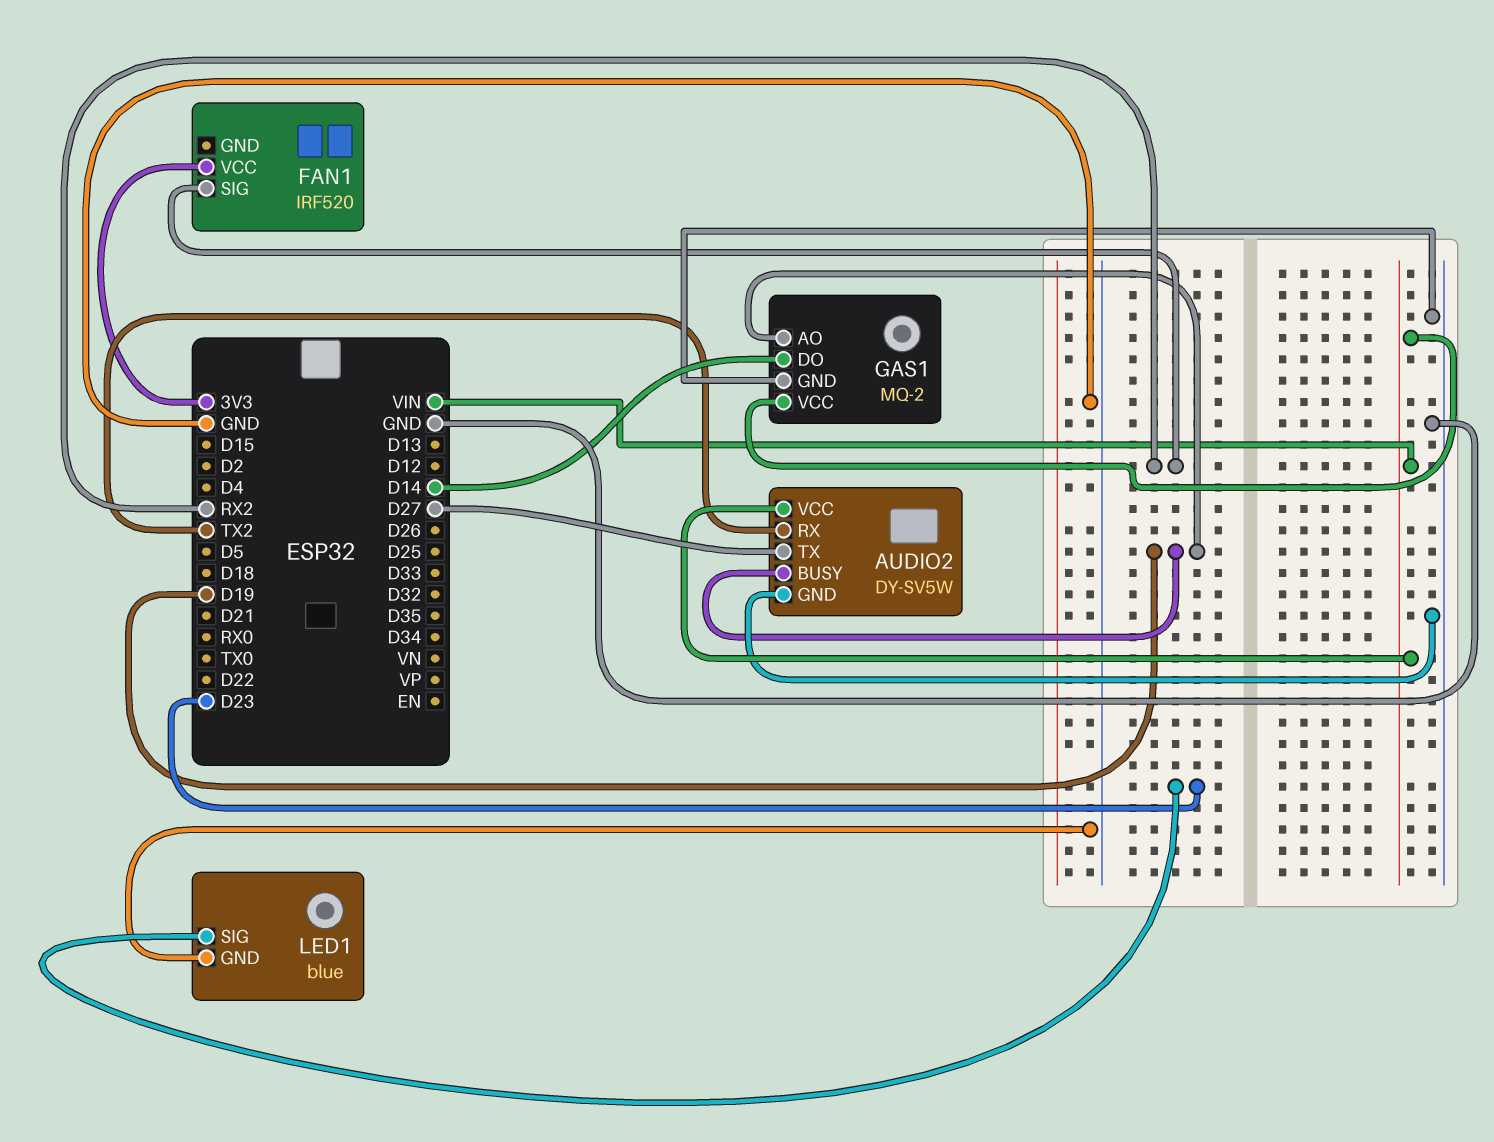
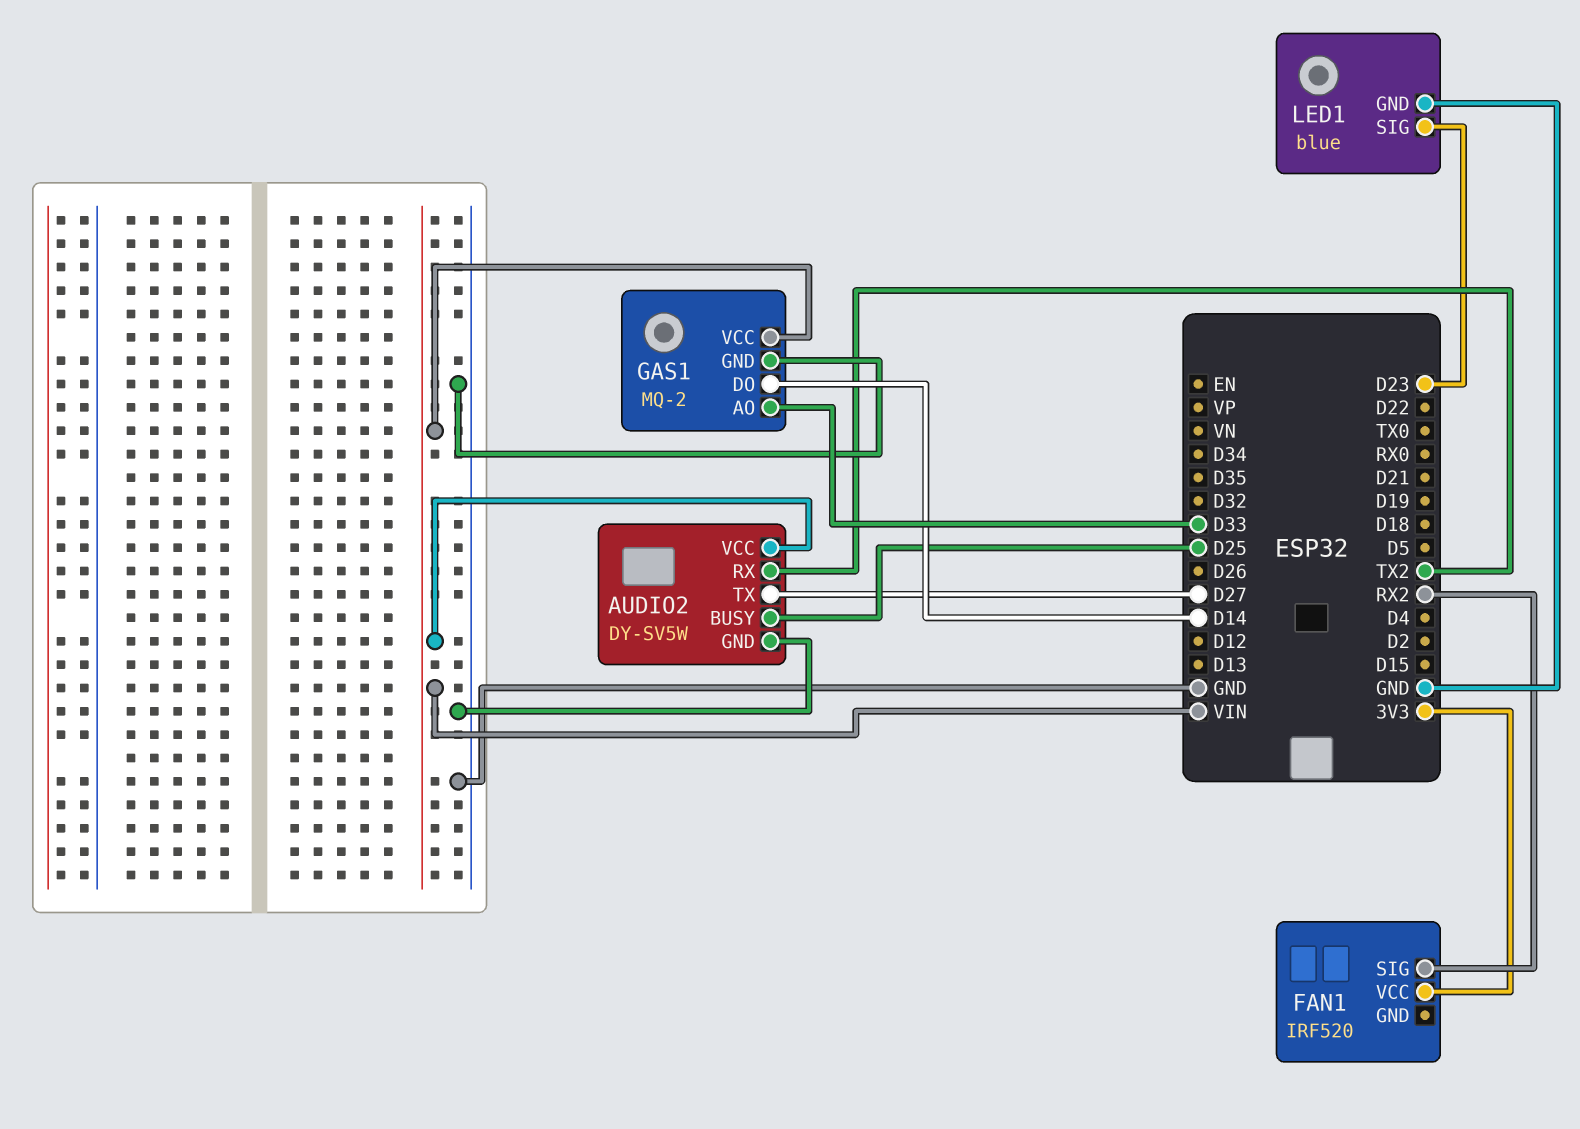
AUDIO2 pin BUSY: D19 -> D25
GAS1 pin AO: D19 -> D33

